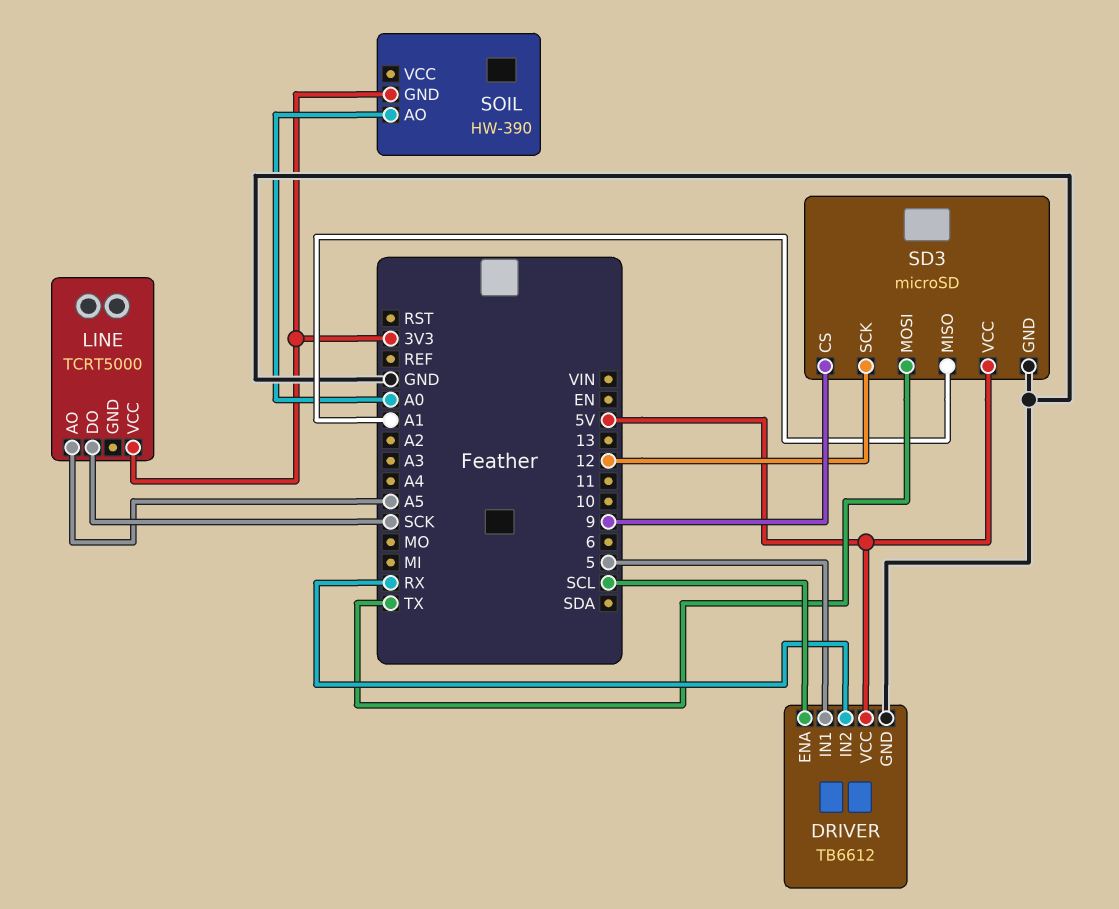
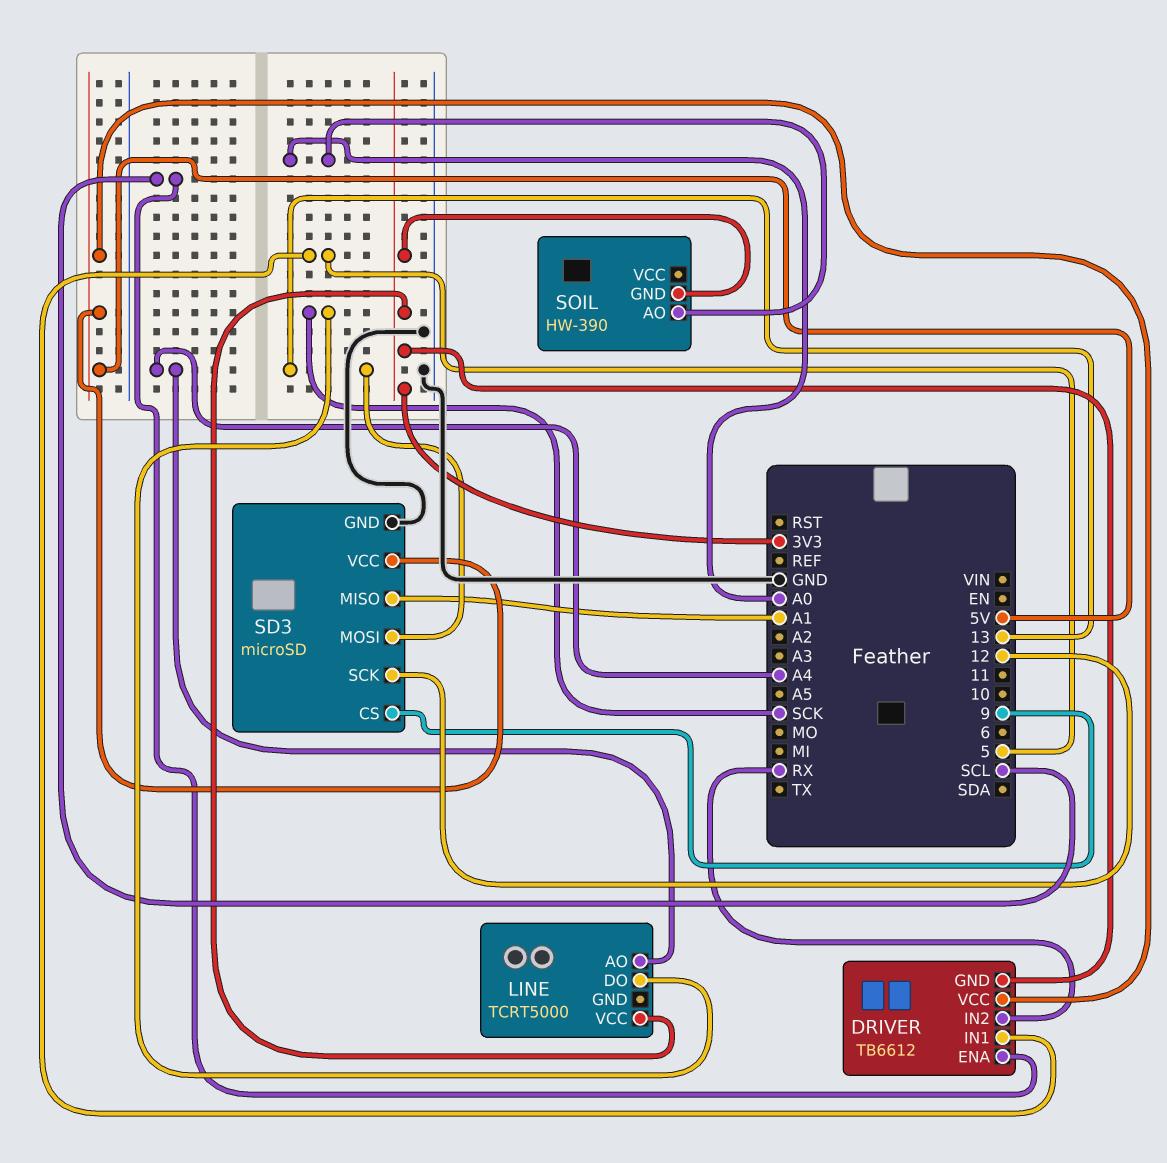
DRIVER pin GND: GND -> 3V3
LINE pin AO: A5 -> A4
SD3 pin MOSI: TX -> 13

